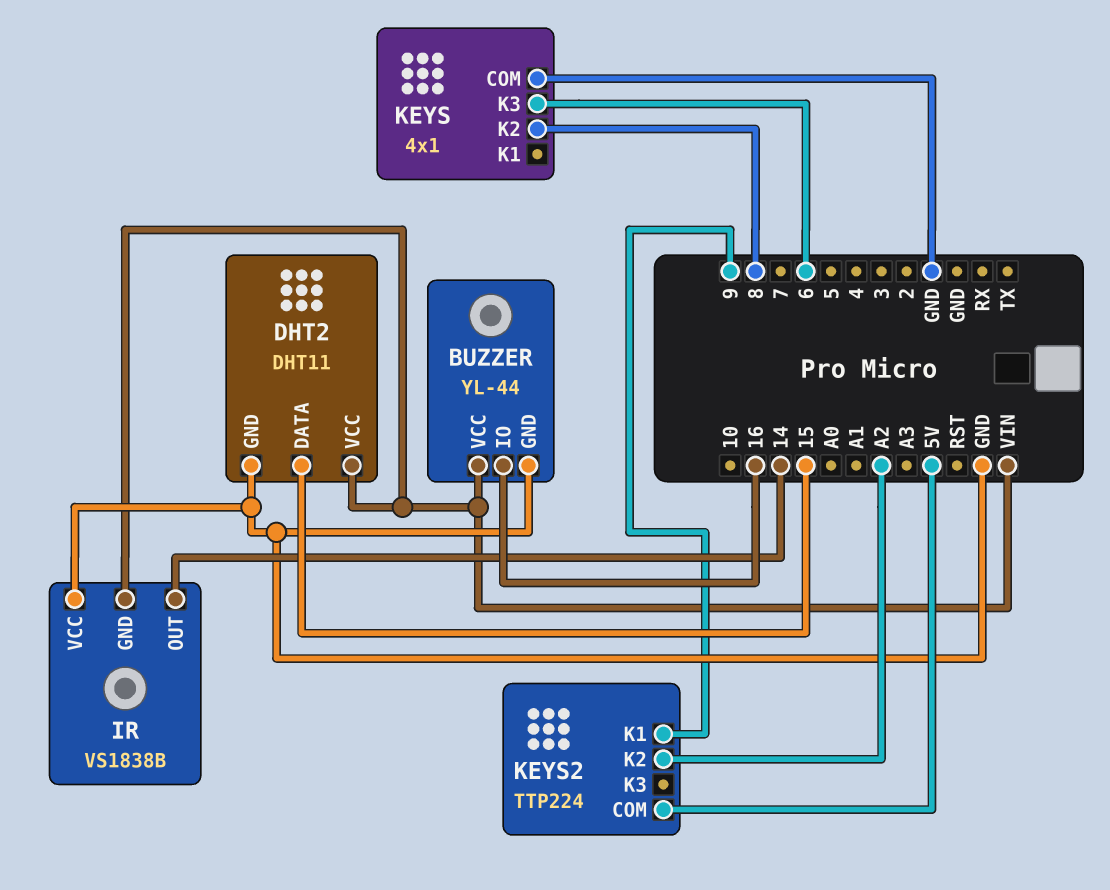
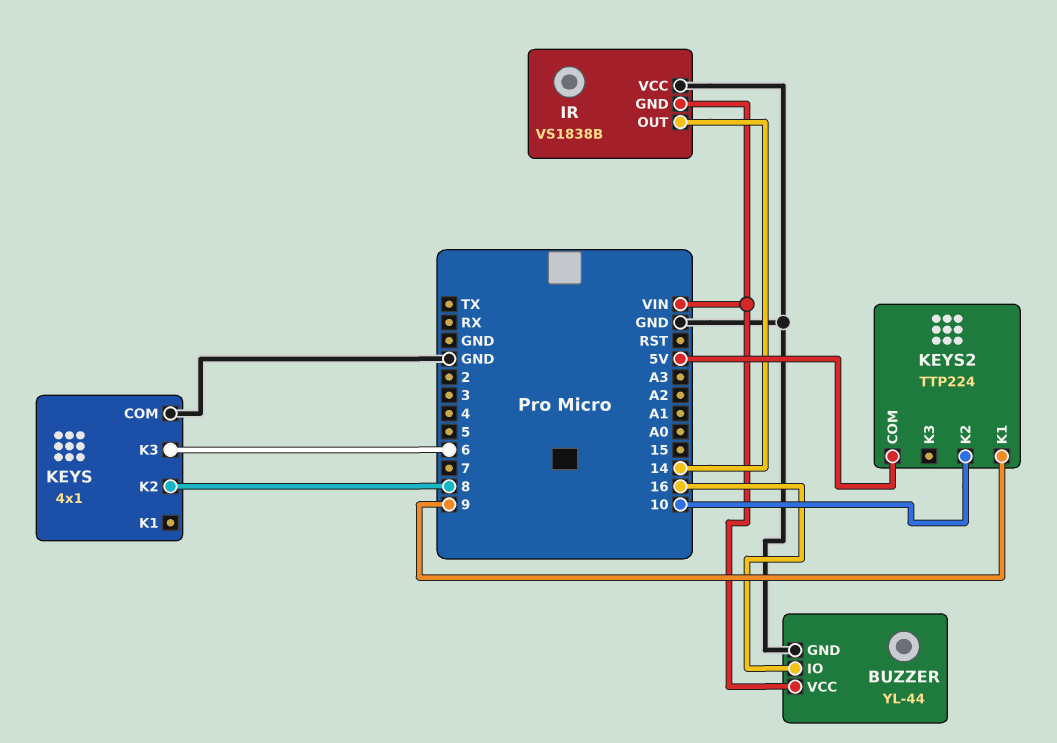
DHT2: DHT11 -> none
DHT2 pin DATA: 15 -> none
DHT2 pin GND: GND -> none
DHT2 pin VCC: VIN -> none
KEYS2 pin K2: A2 -> 10

